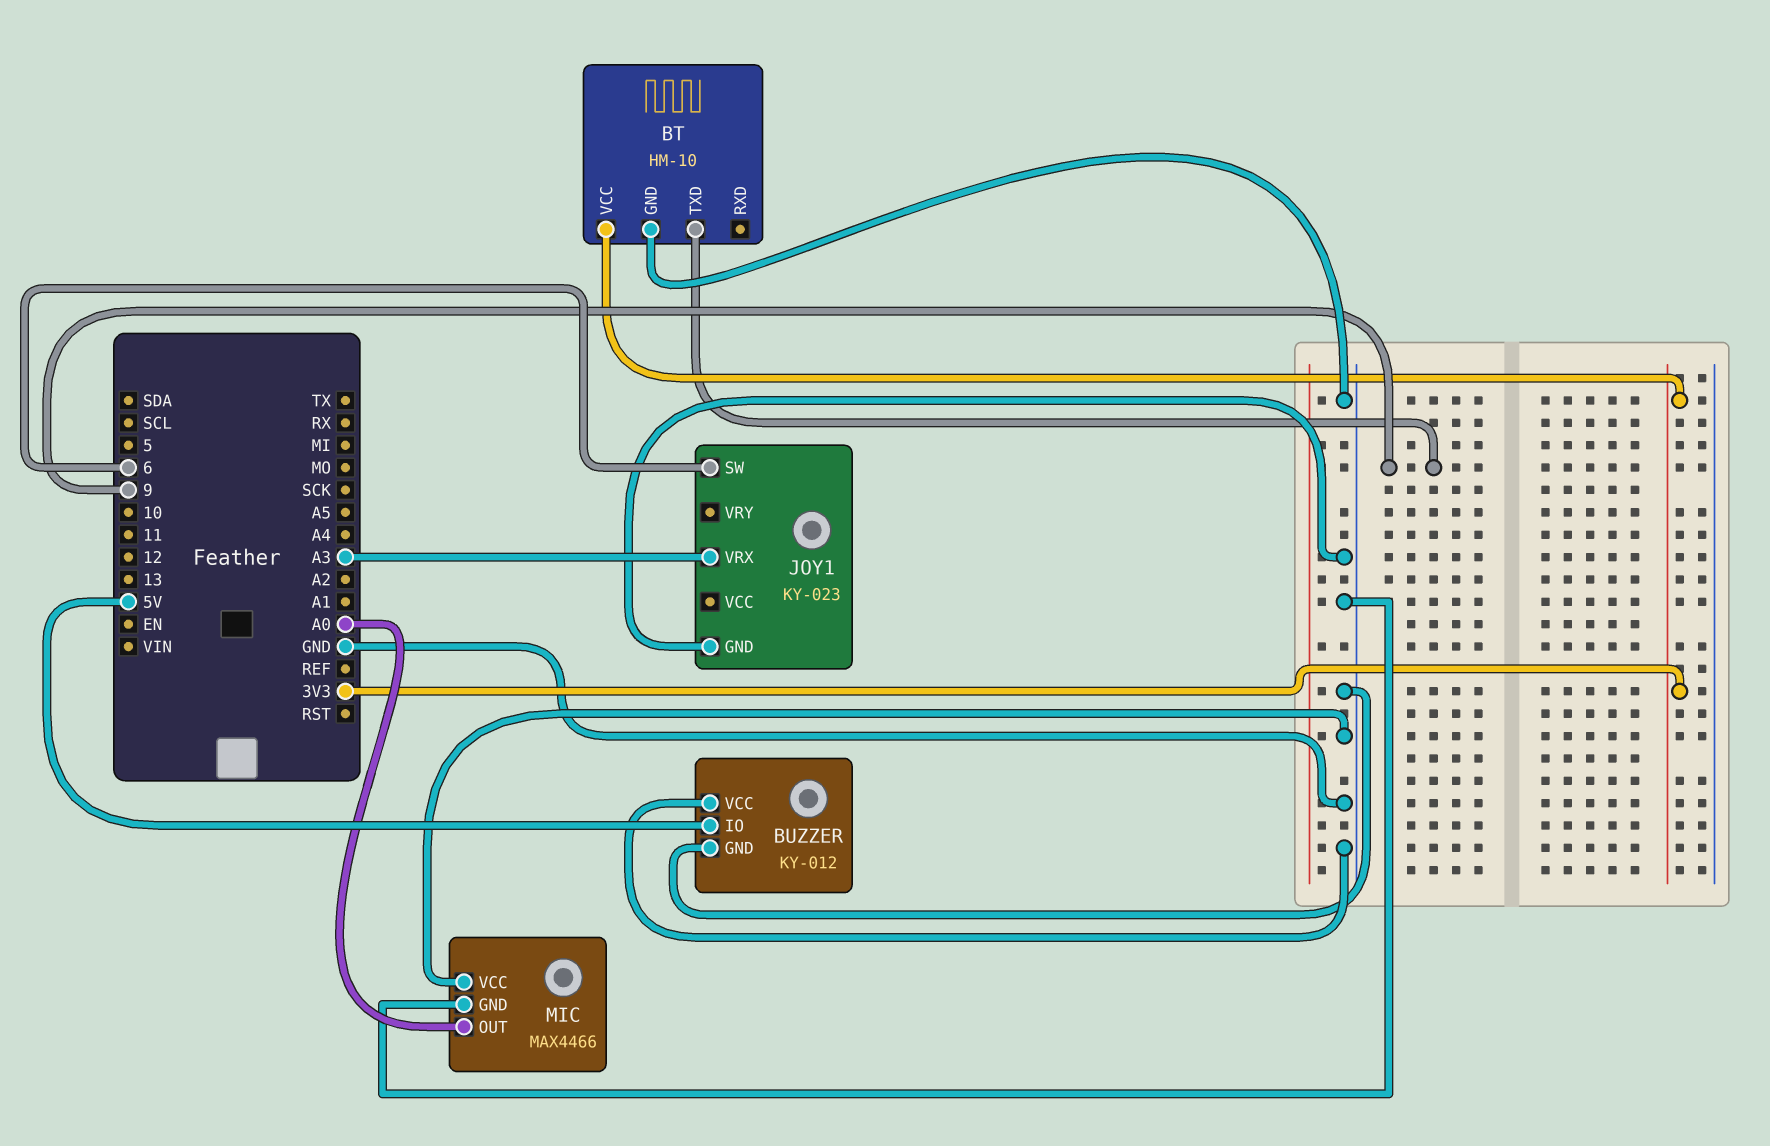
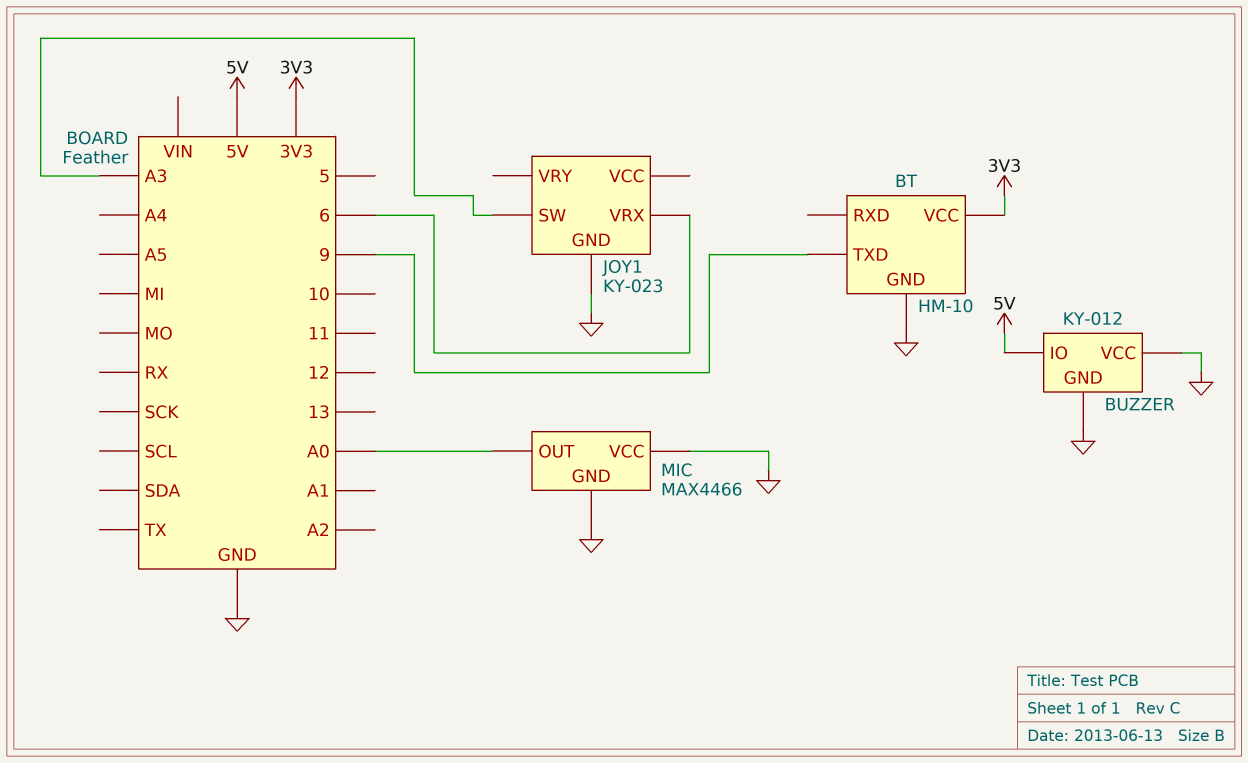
JOY1 pin SW: 6 -> A3
JOY1 pin VRX: A3 -> 6

